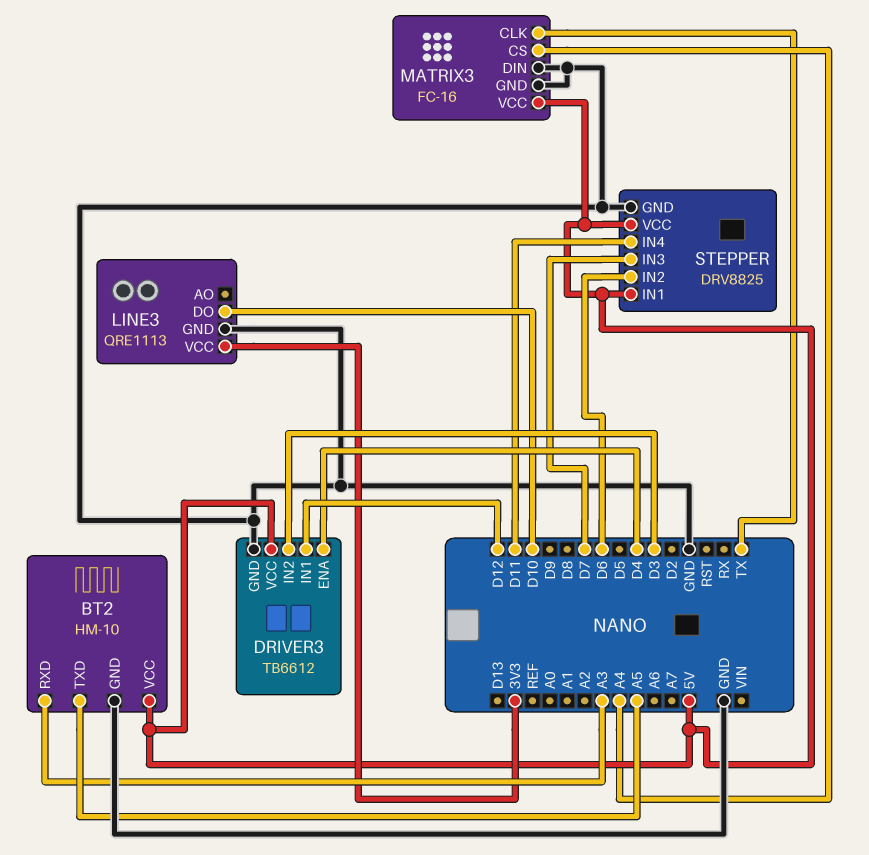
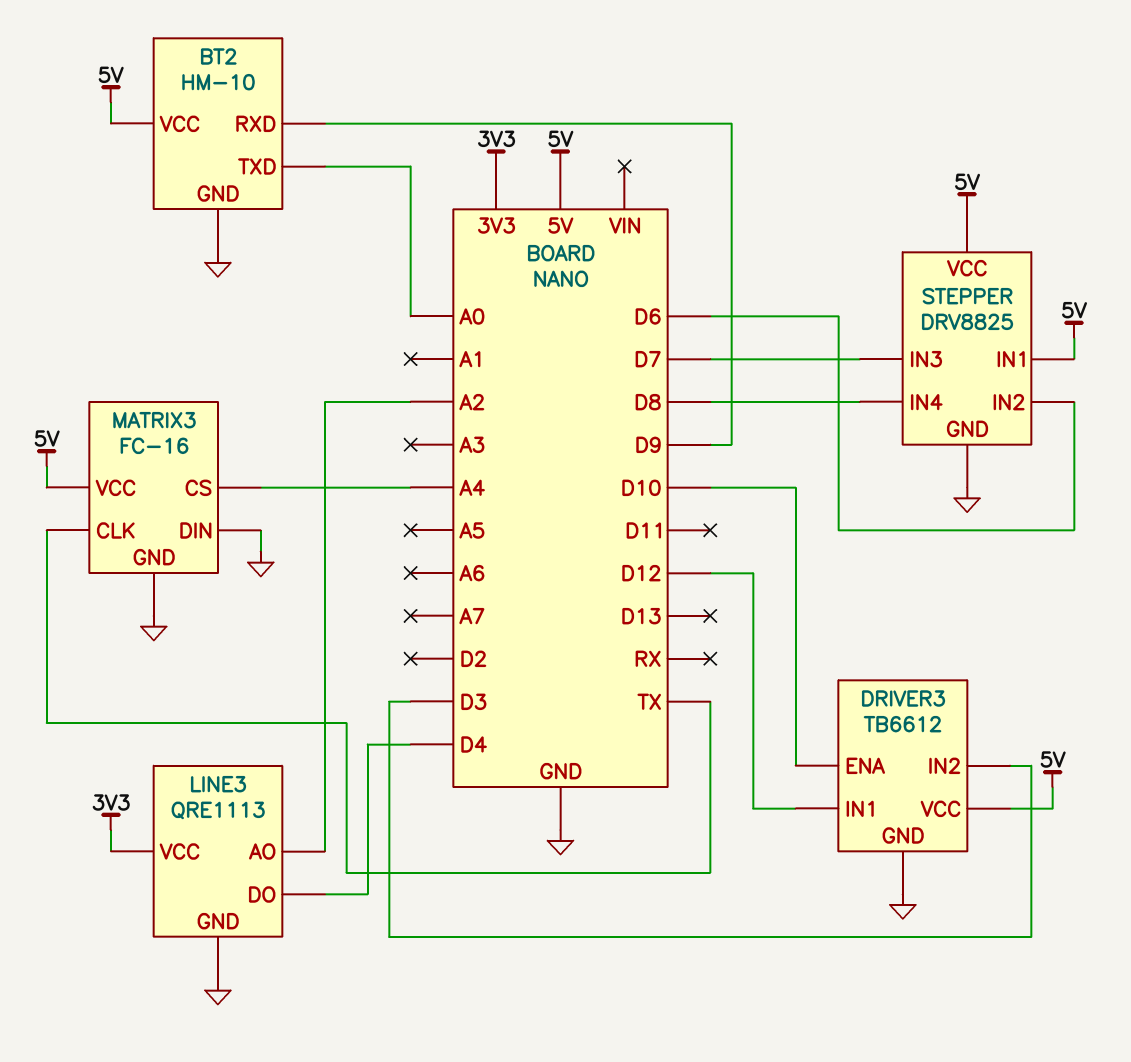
BT2 pin RXD: A3 -> D9
BT2 pin TXD: A5 -> A0
DRIVER3 pin ENA: D4 -> D10
LINE3 pin AO: none -> A2
LINE3 pin DO: D10 -> D4
STEPPER pin IN4: D11 -> D8

